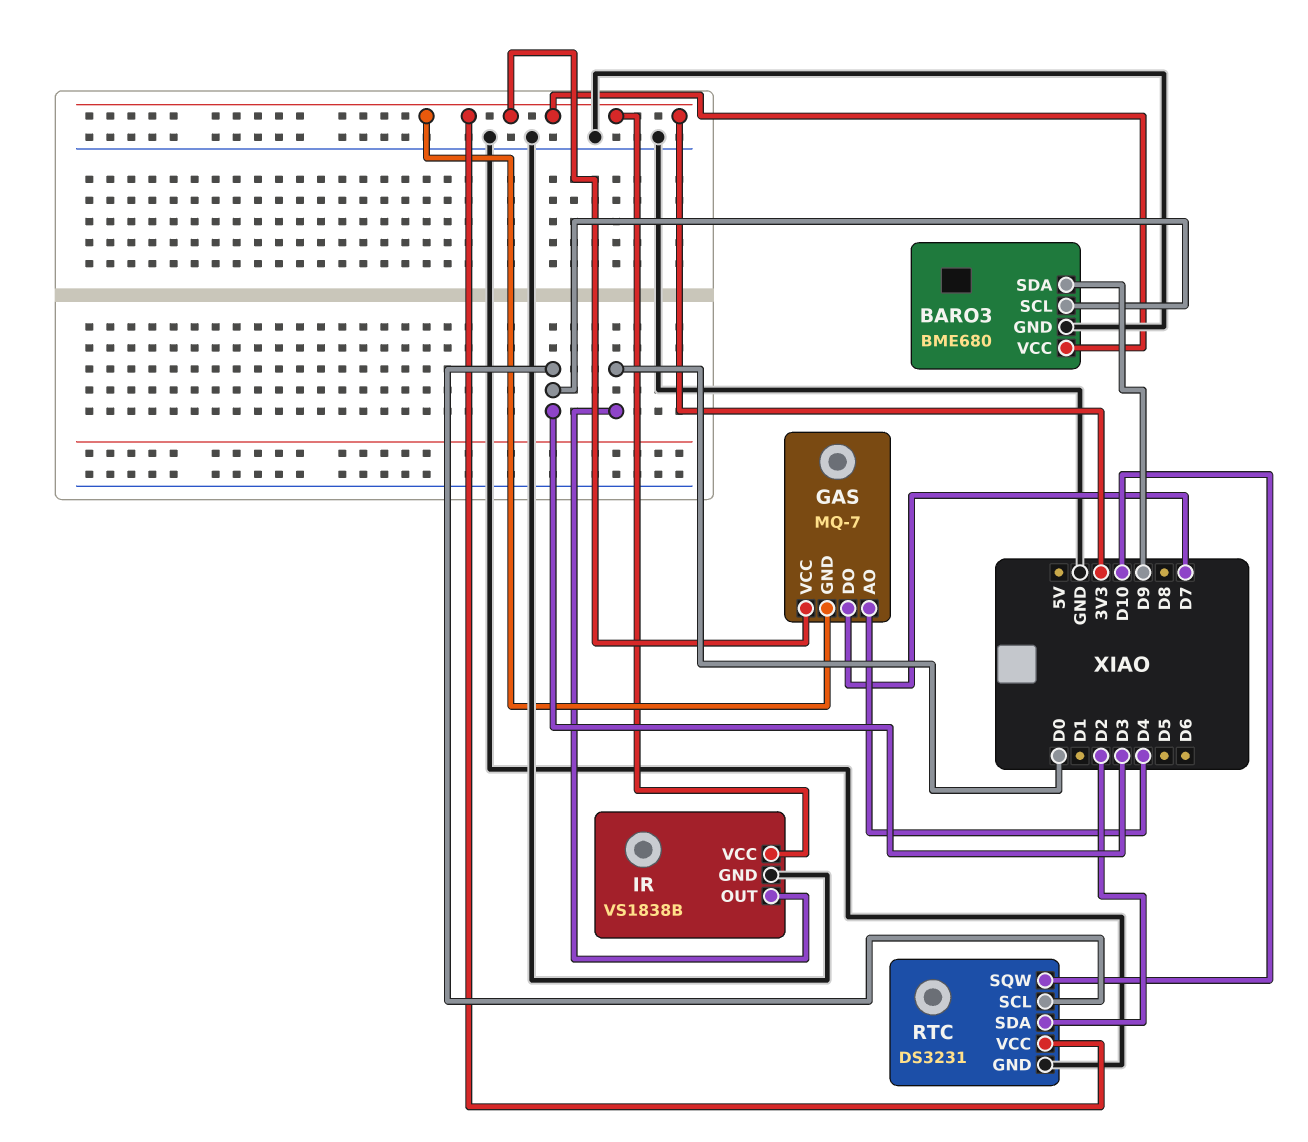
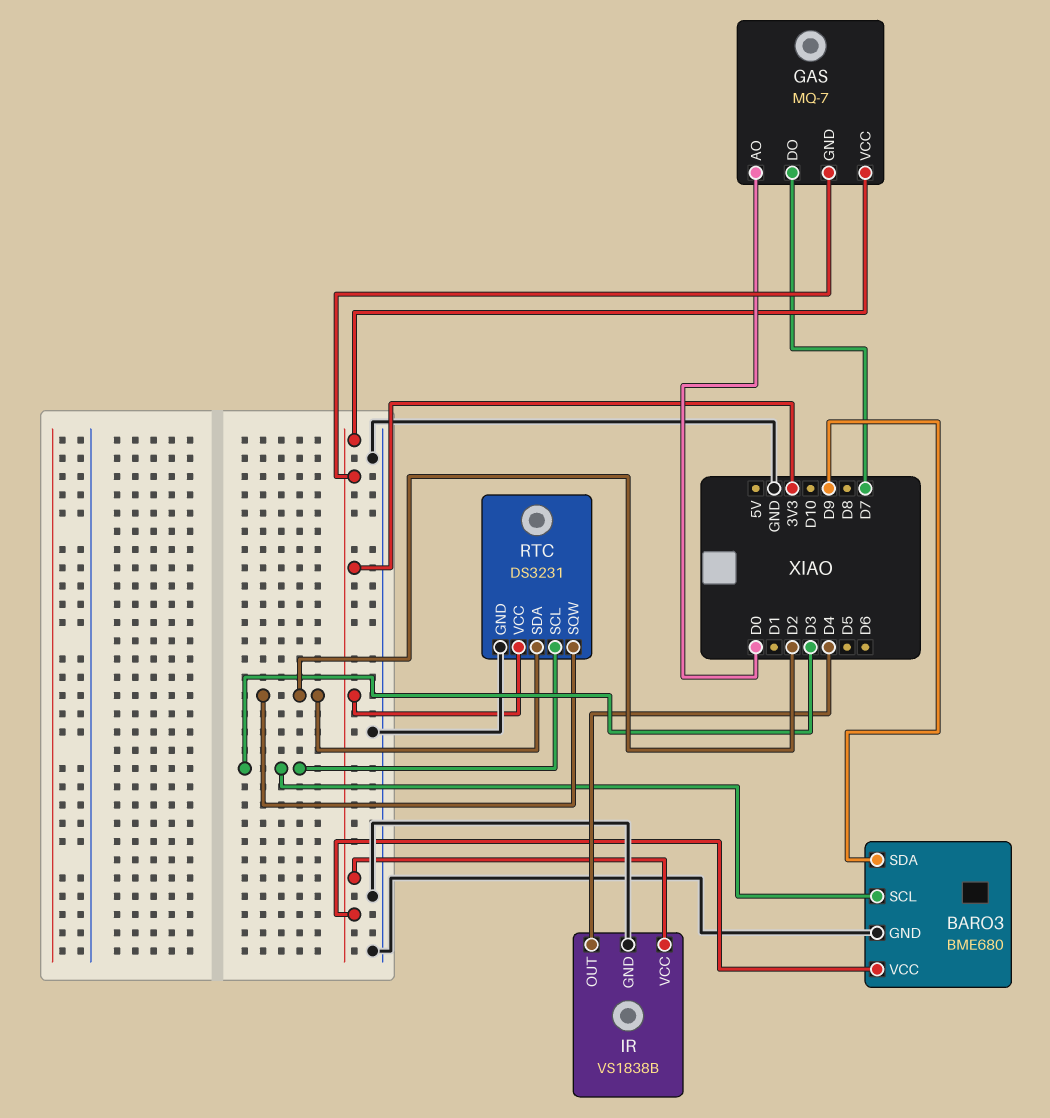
GAS pin AO: D4 -> D0
IR pin OUT: D0 -> D4
RTC pin SQW: D10 -> D2

